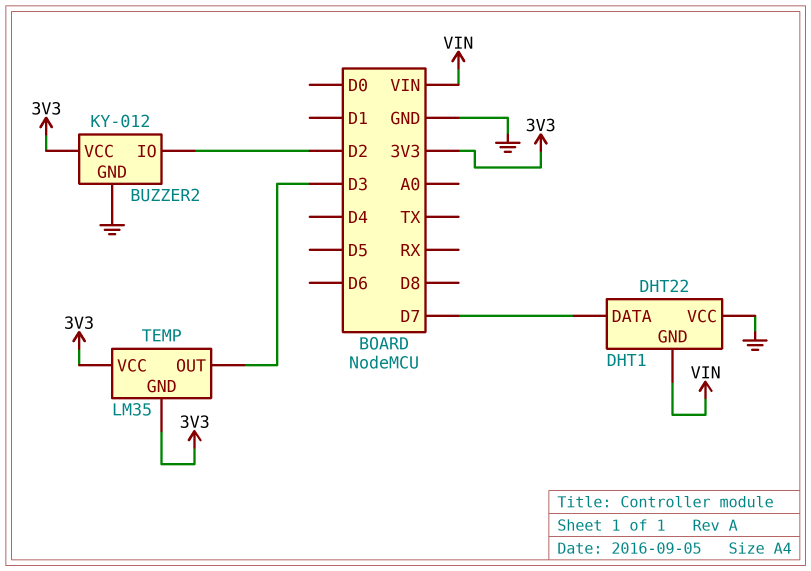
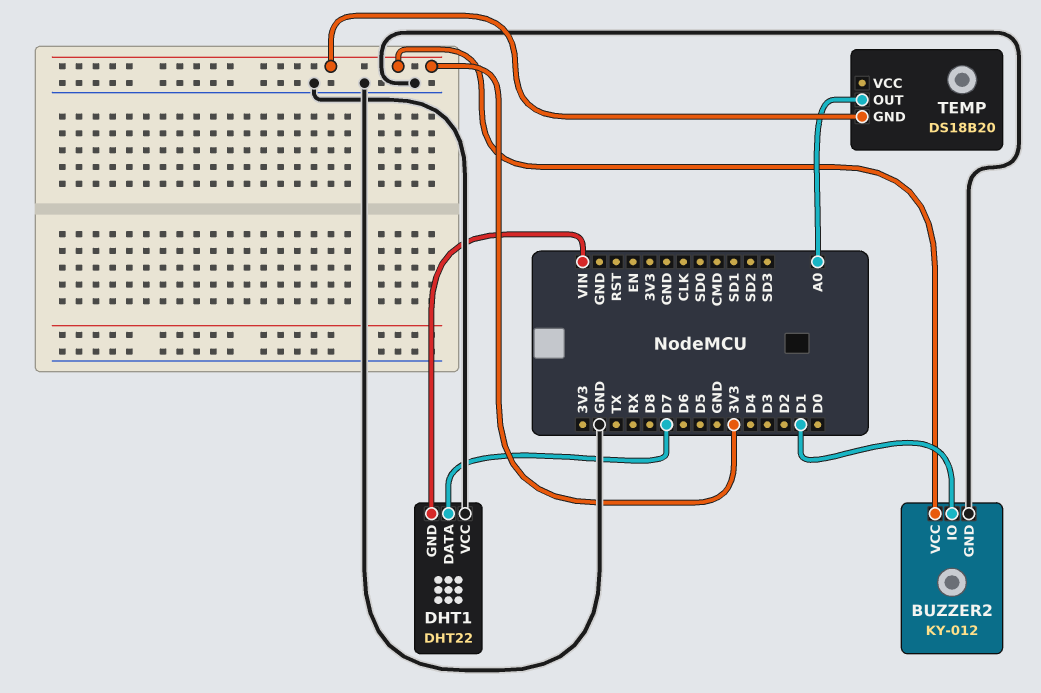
BUZZER2 pin IO: D2 -> D1
TEMP: LM35 -> DS18B20
TEMP pin OUT: D3 -> A0
TEMP pin VCC: 3V3 -> none

